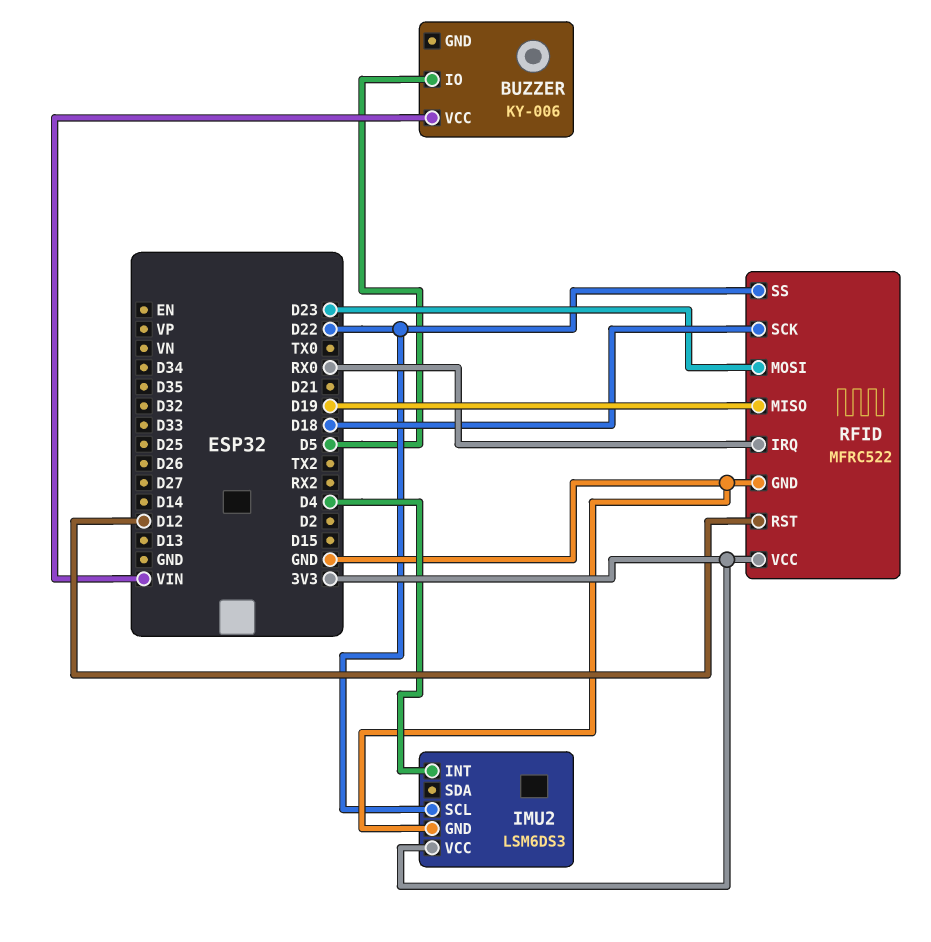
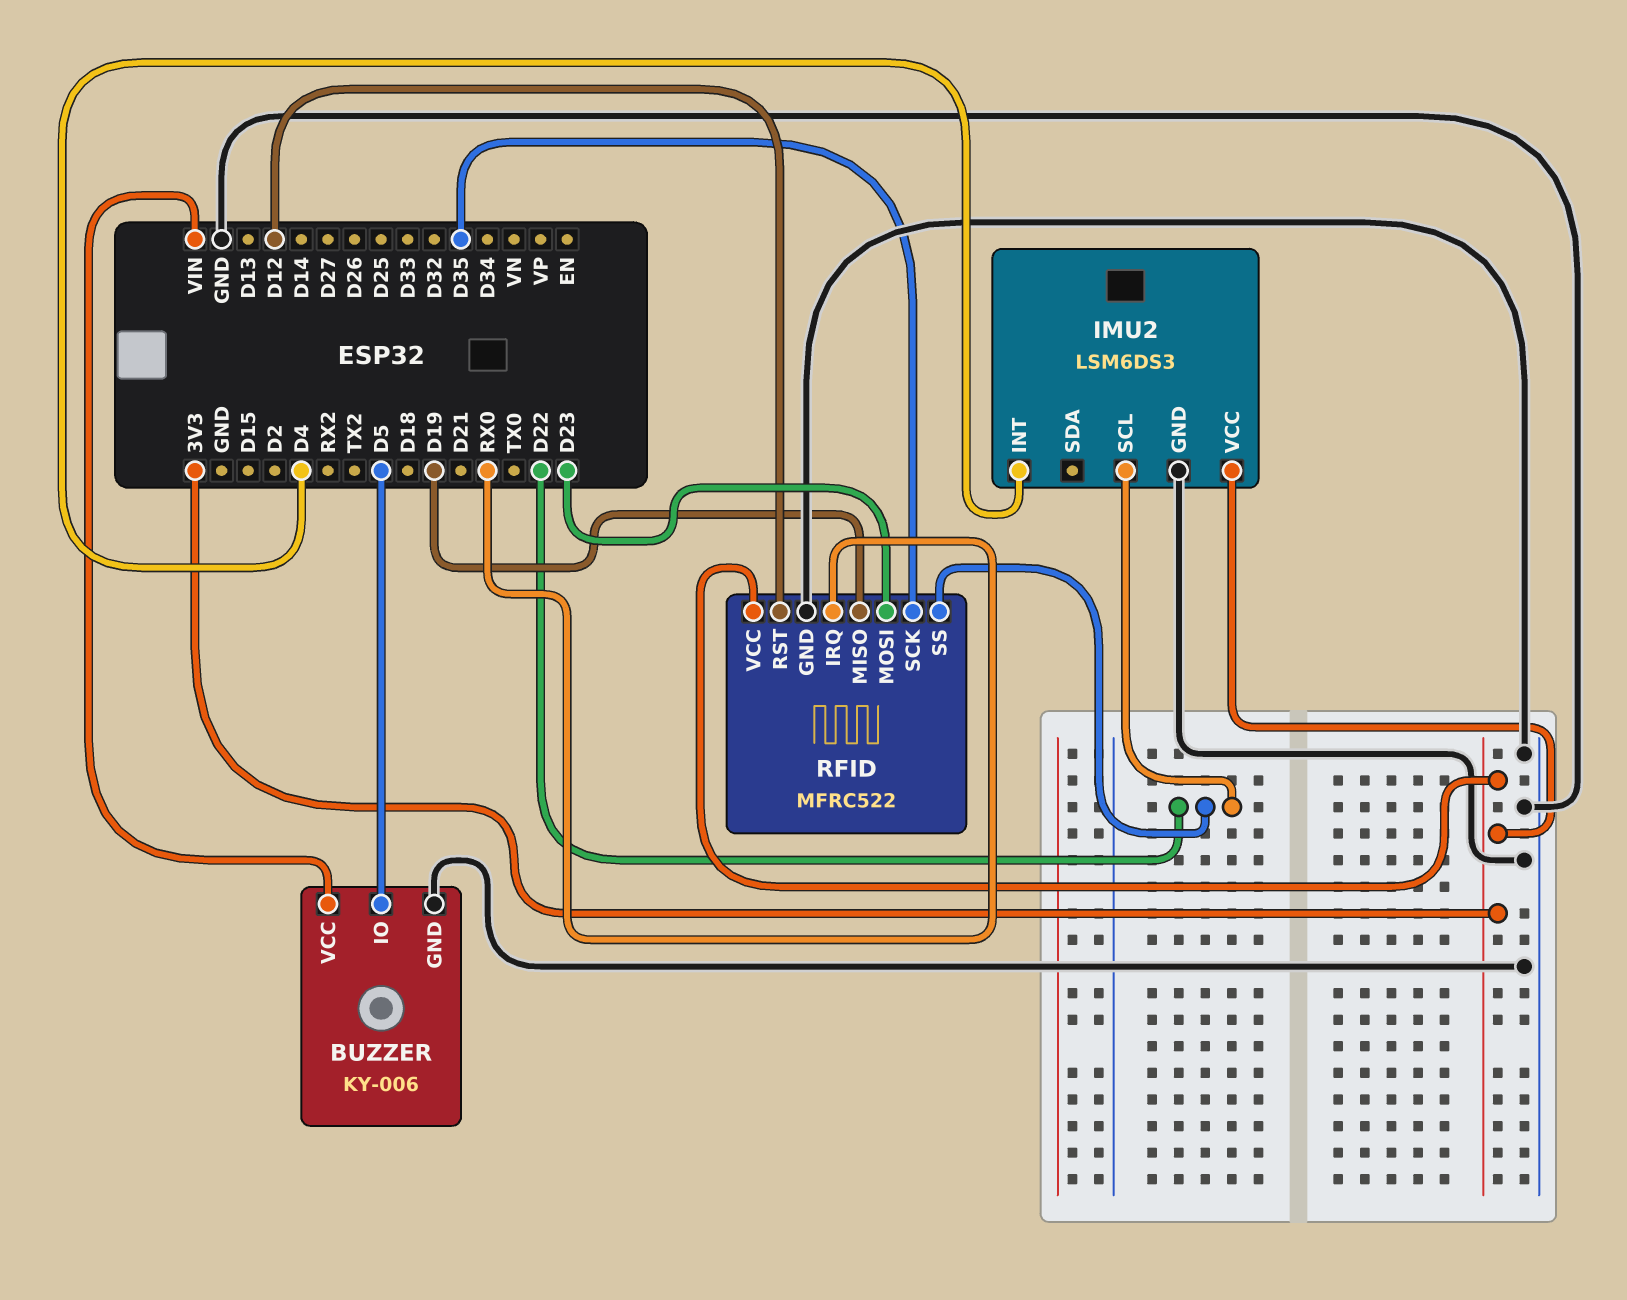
BUZZER pin GND: none -> GND
RFID pin SCK: D18 -> D35

